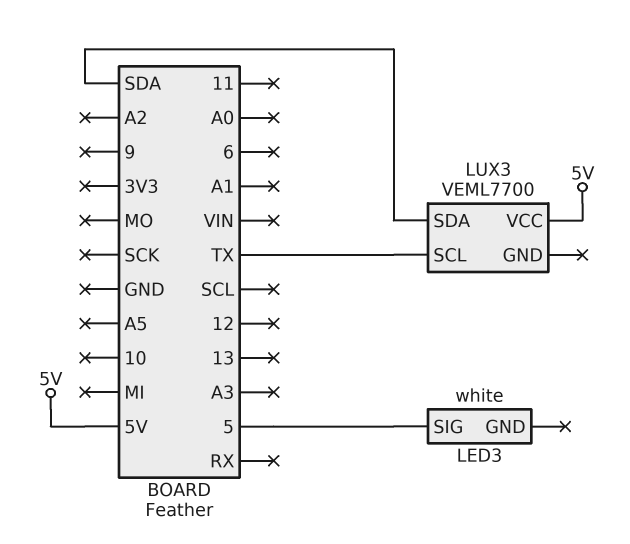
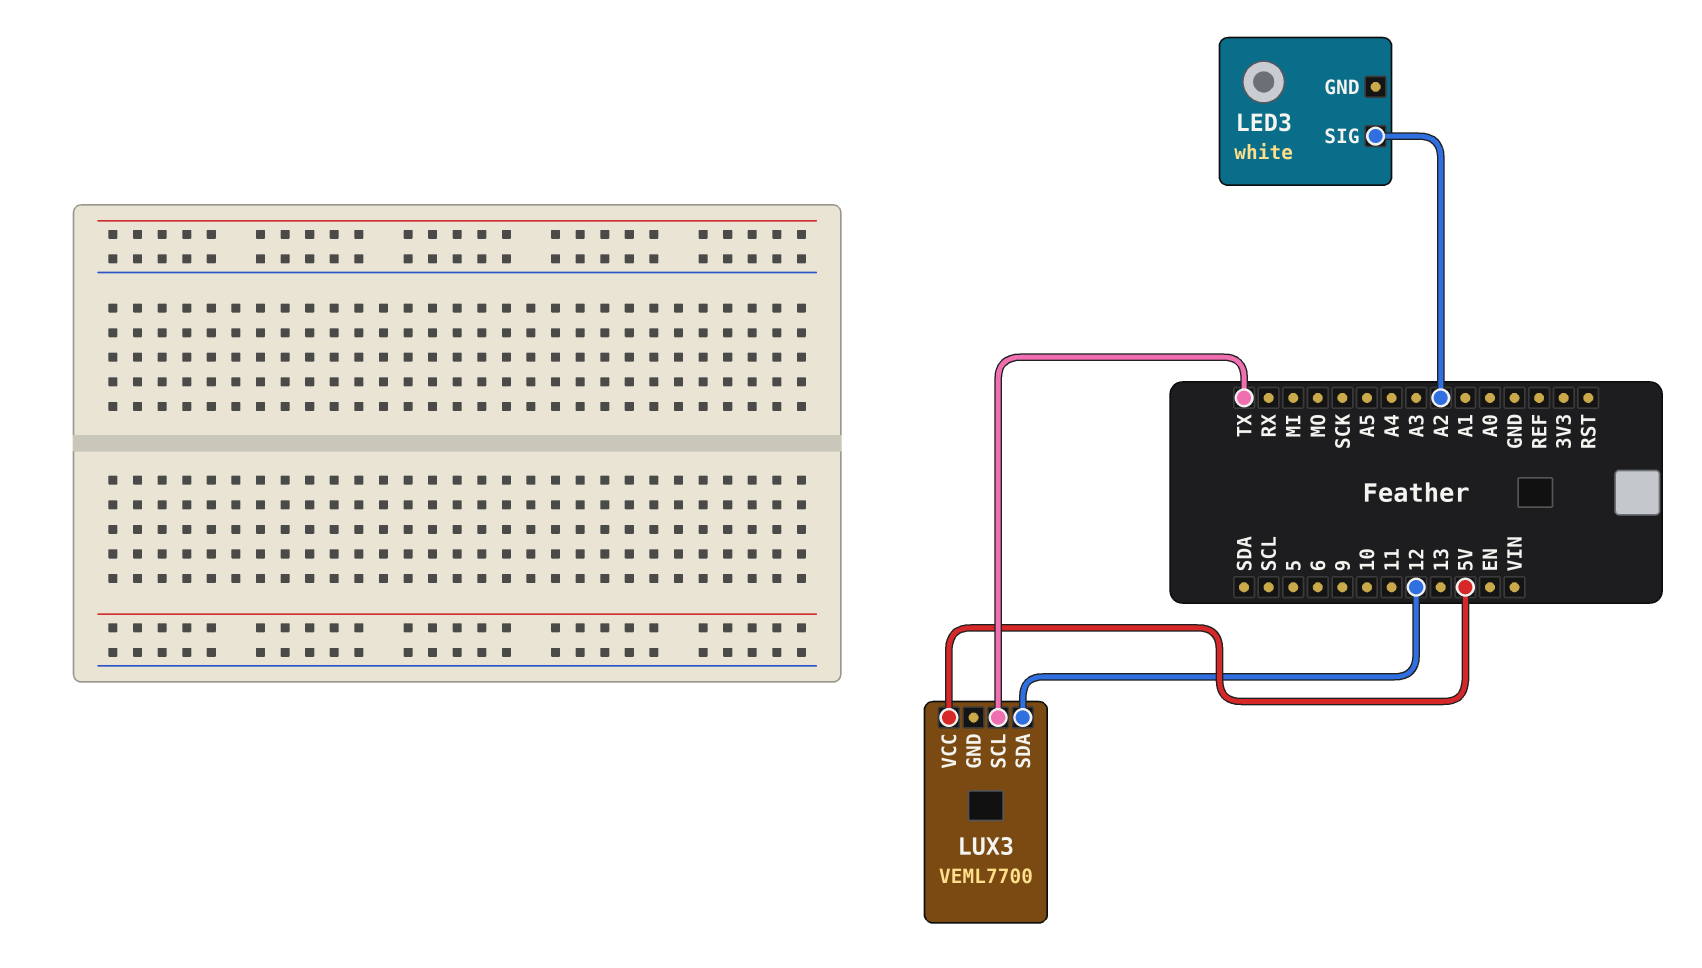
LED3 pin SIG: 5 -> A2
LUX3 pin SDA: SDA -> 12

